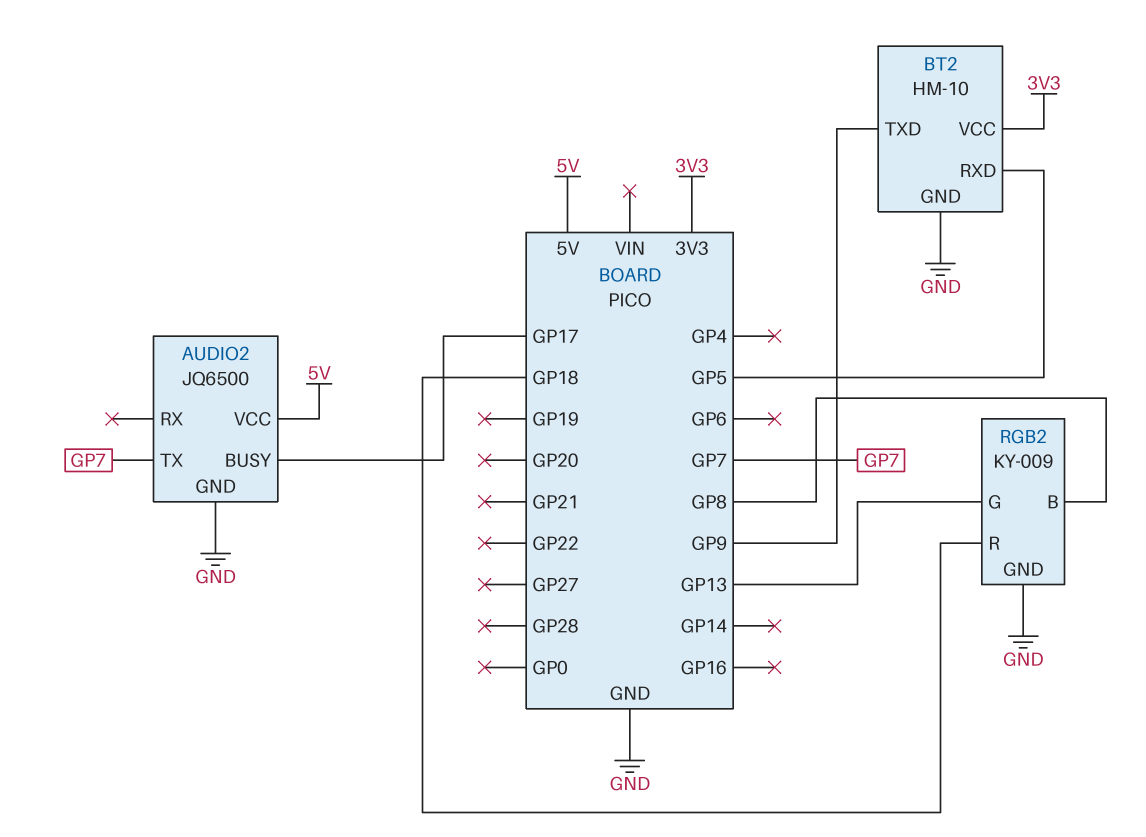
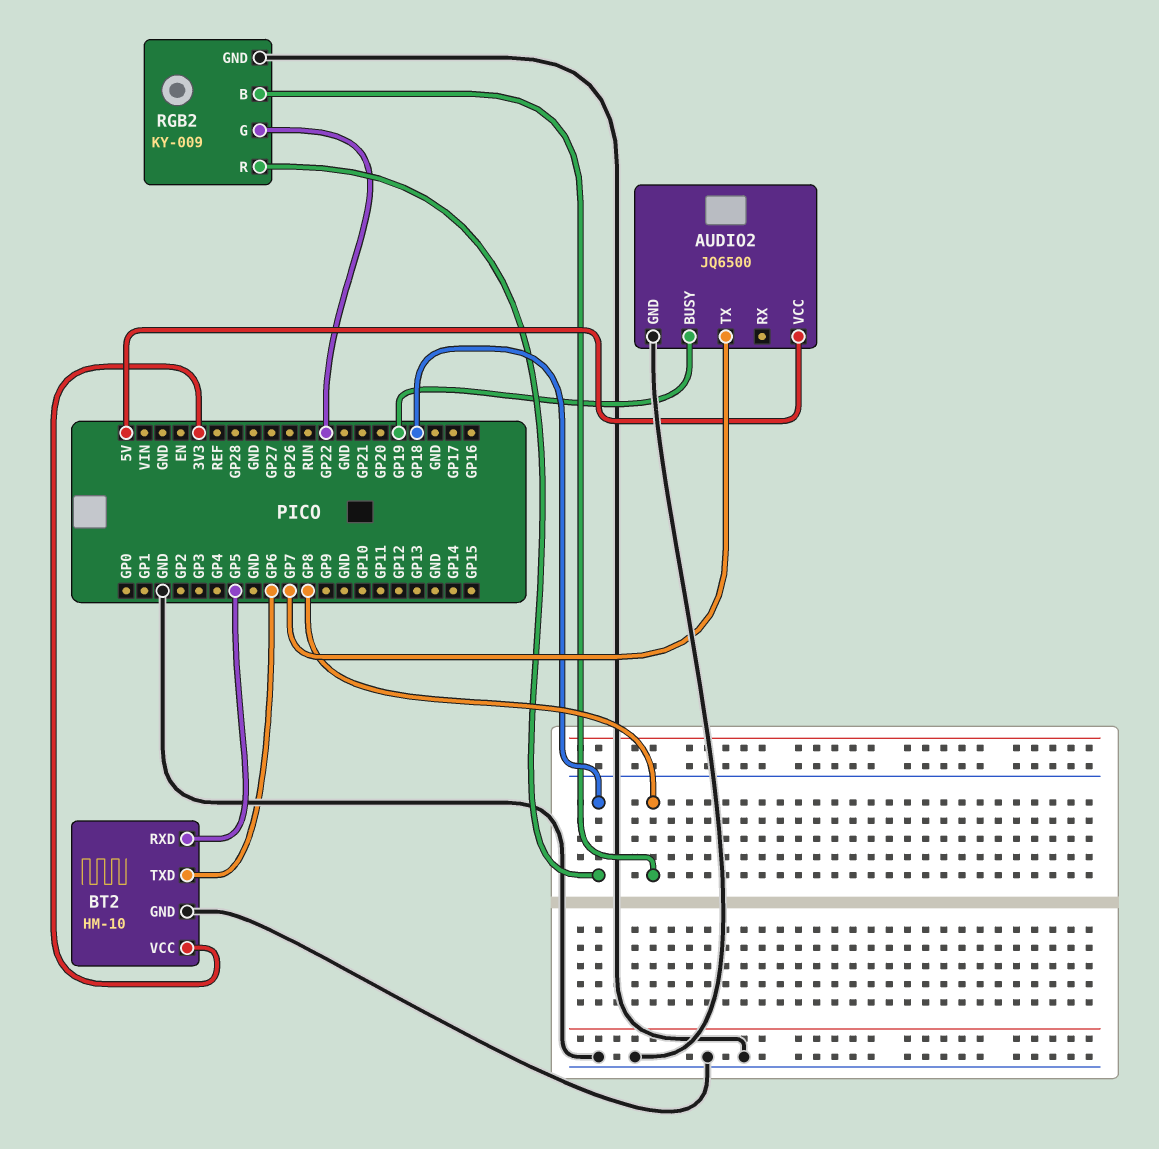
AUDIO2 pin BUSY: GP17 -> GP19
BT2 pin TXD: GP9 -> GP6
RGB2 pin G: GP13 -> GP22

